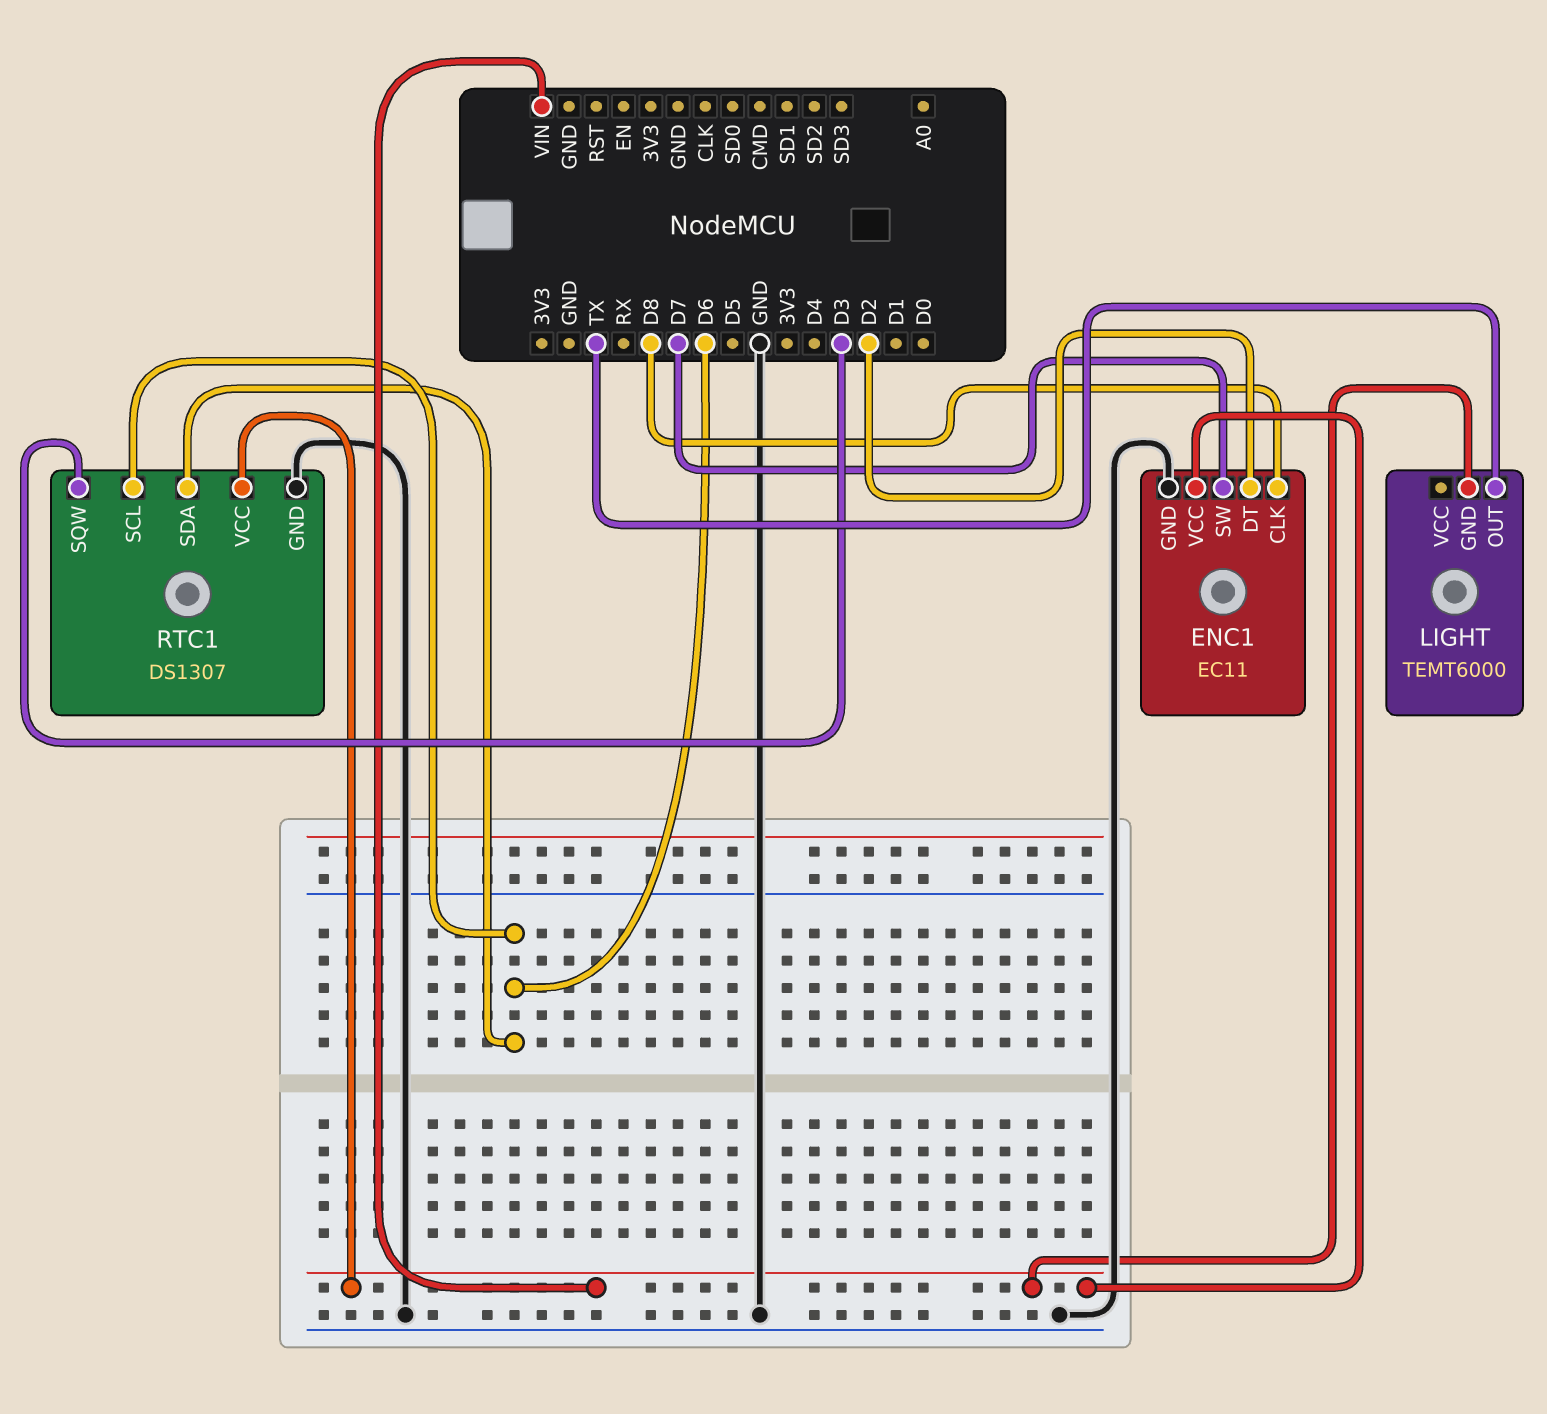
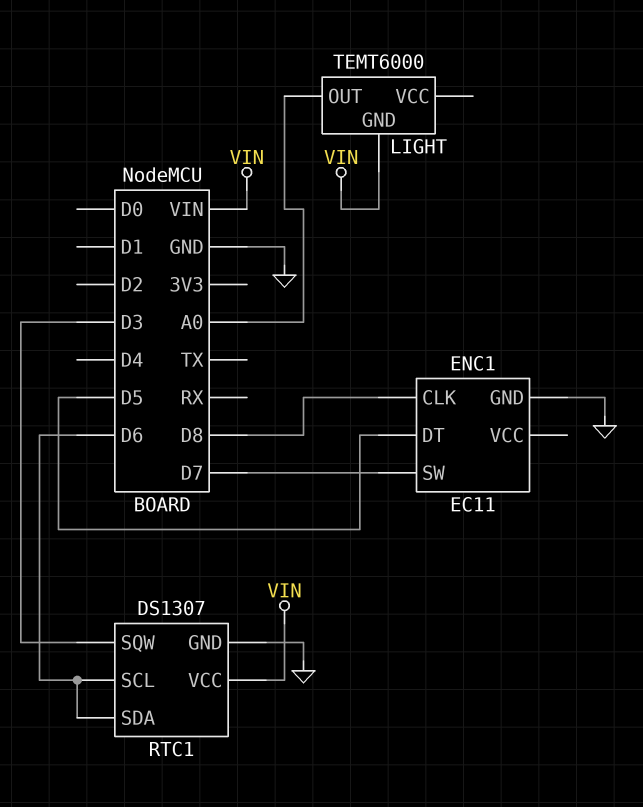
ENC1 pin DT: D2 -> D5
ENC1 pin VCC: VIN -> none
LIGHT pin OUT: TX -> A0

